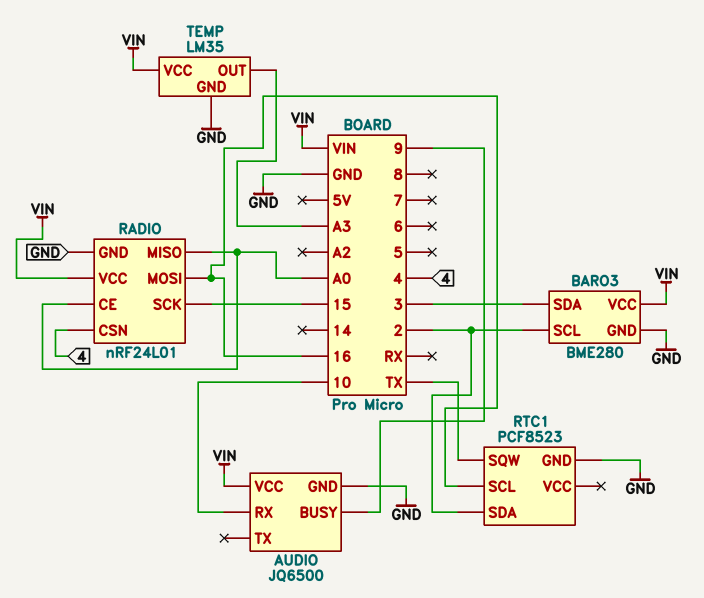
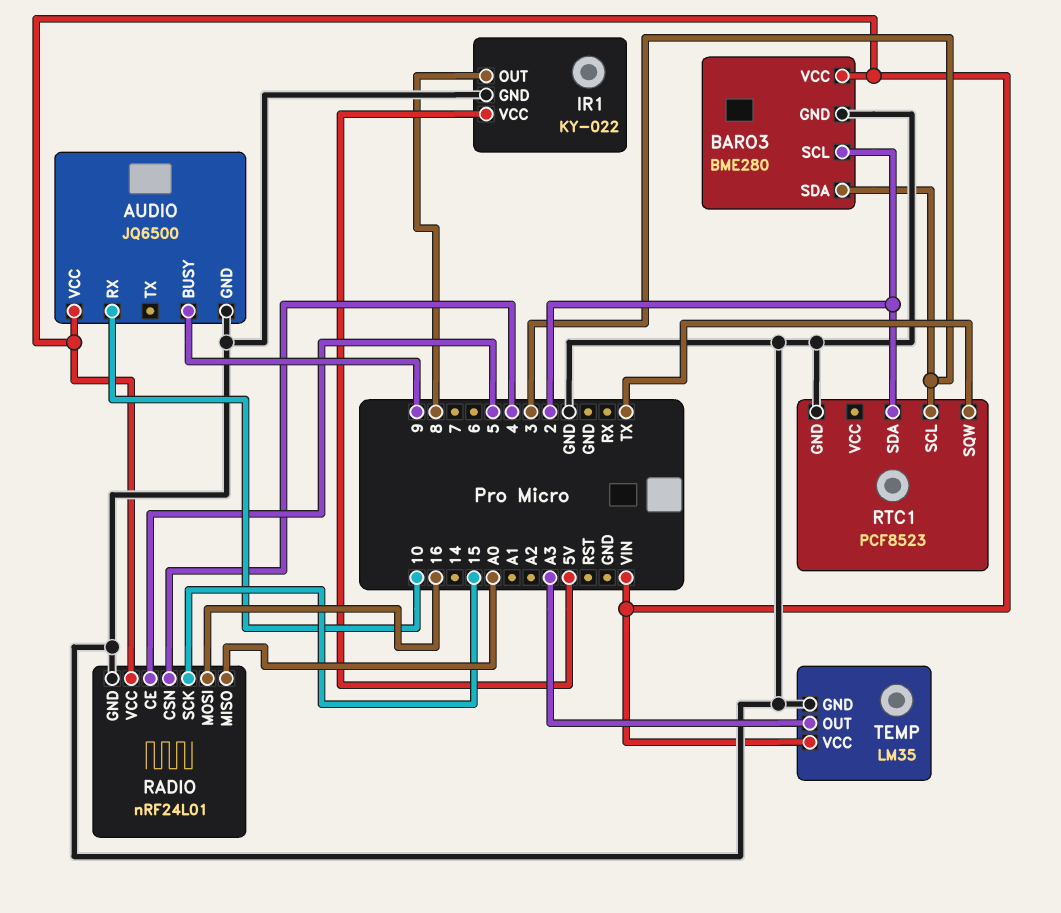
IR1: none -> KY-022
IR1 pin GND: none -> GND
IR1 pin OUT: none -> 8
IR1 pin VCC: none -> 5V
RADIO pin CE: A0 -> 5
RTC1 pin SCL: 16 -> 3

